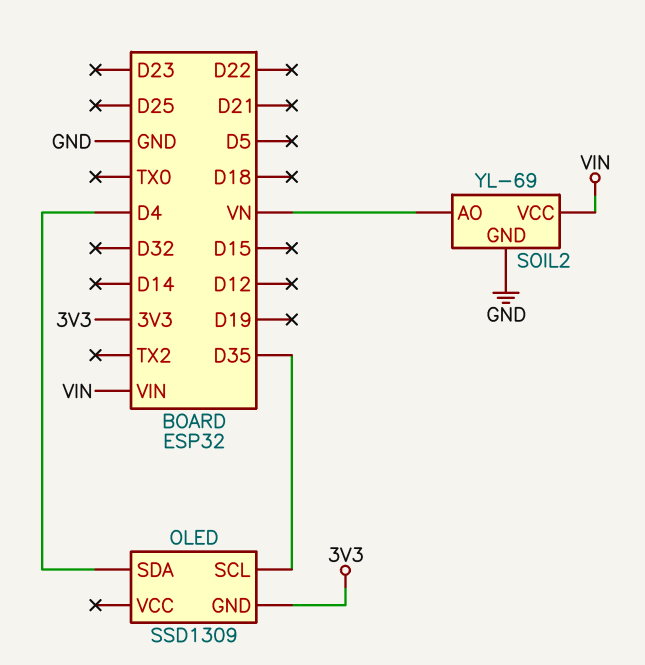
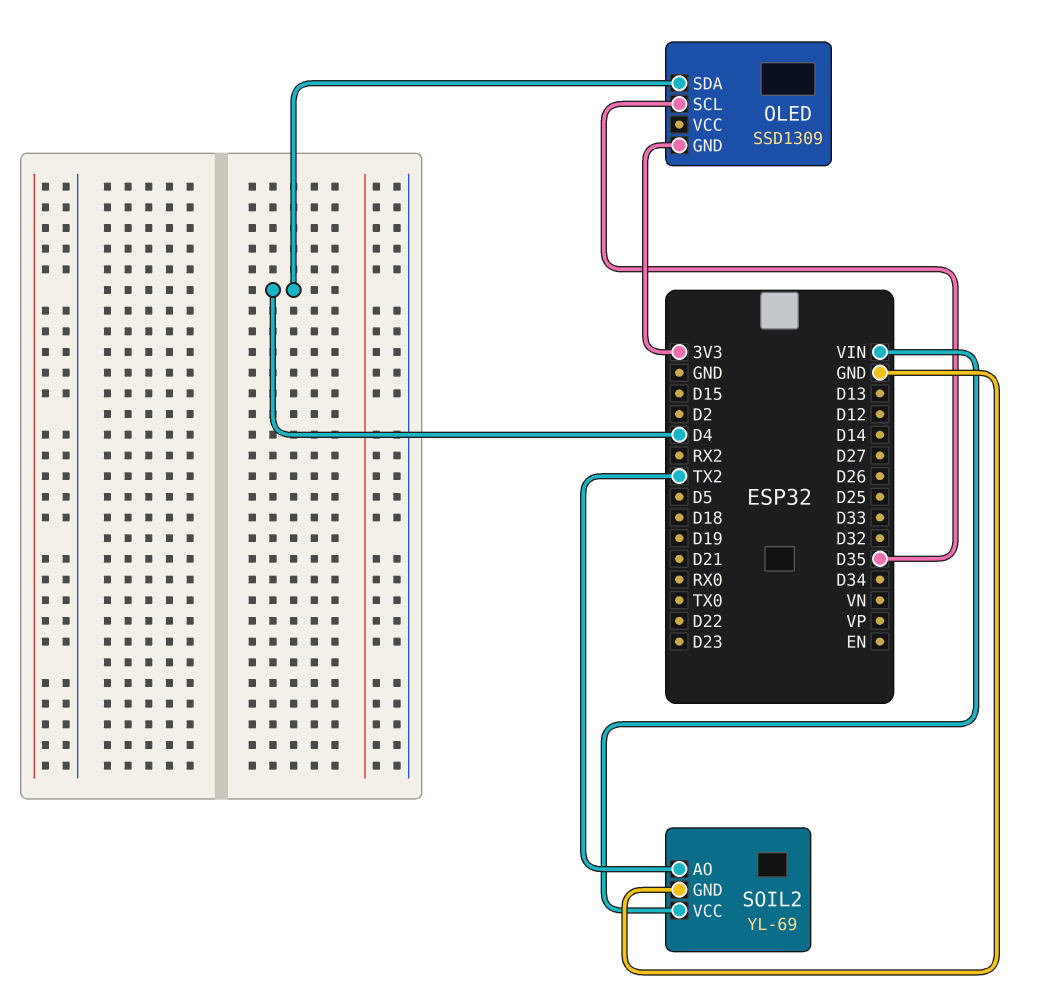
SOIL2 pin AO: VN -> TX2

